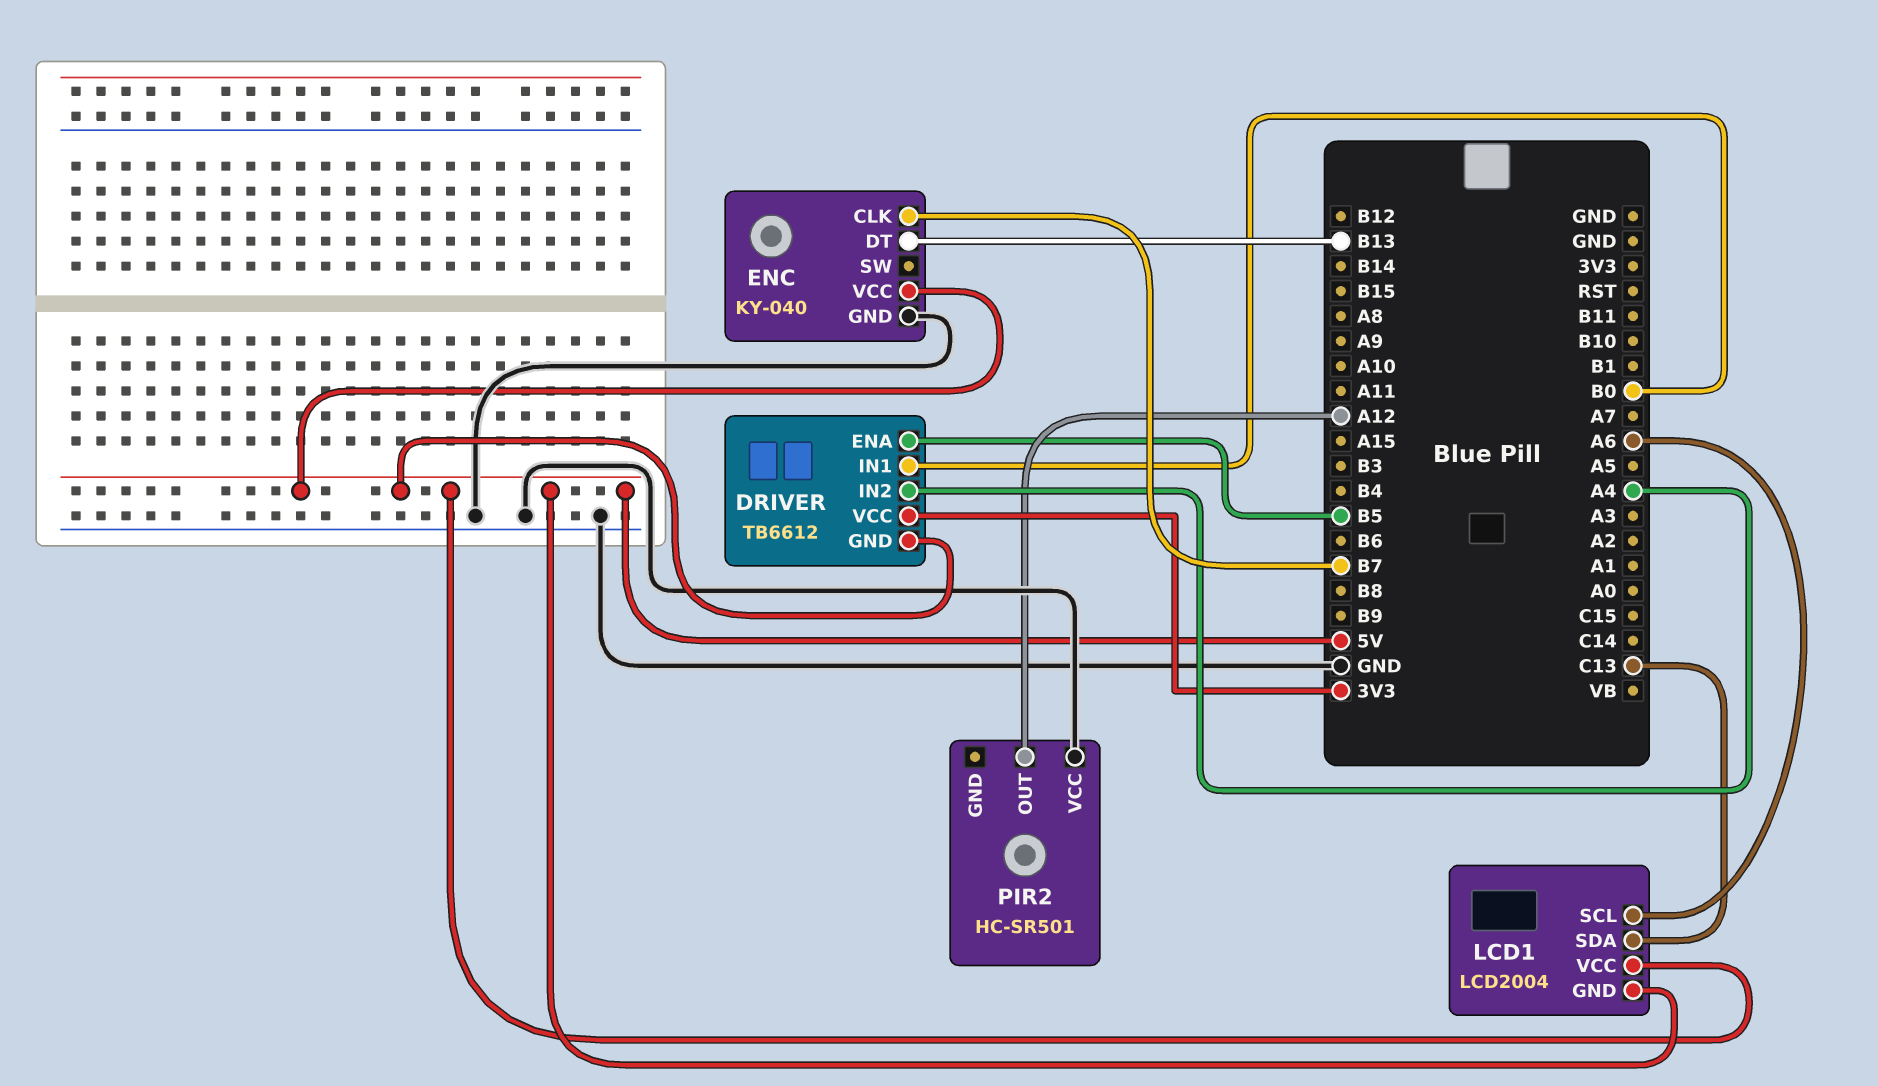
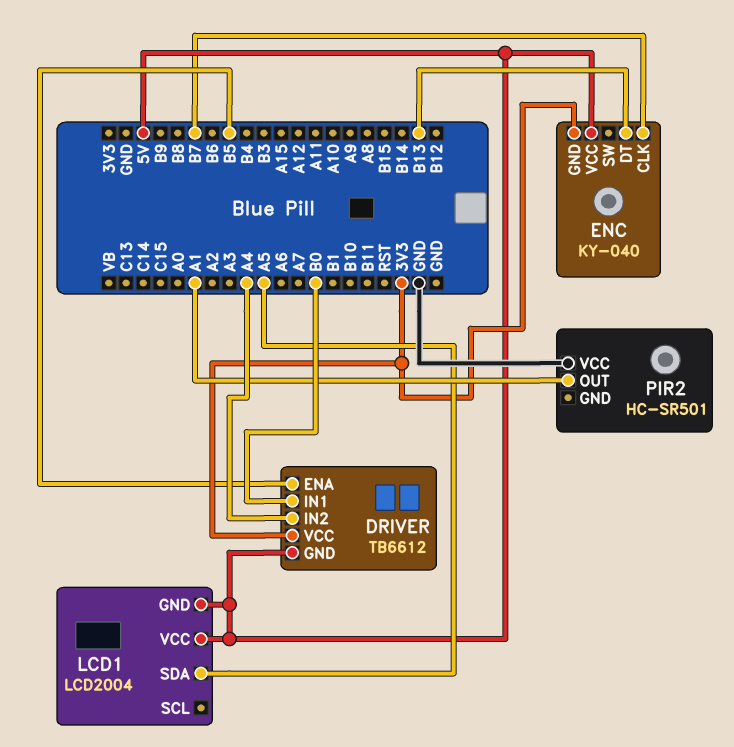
ENC pin GND: GND -> 3V3
LCD1 pin SCL: A6 -> none
LCD1 pin SDA: C13 -> A5
PIR2 pin OUT: A12 -> A1

